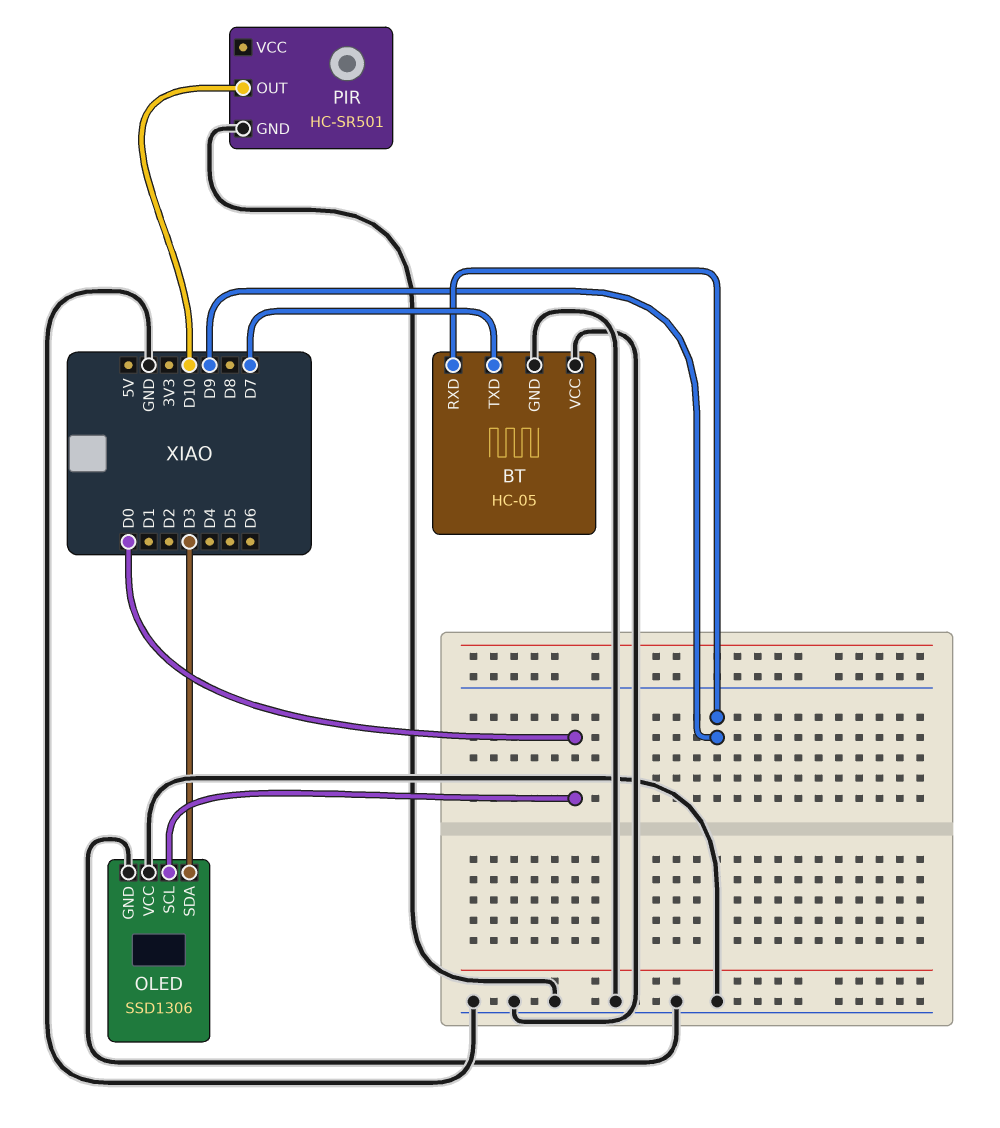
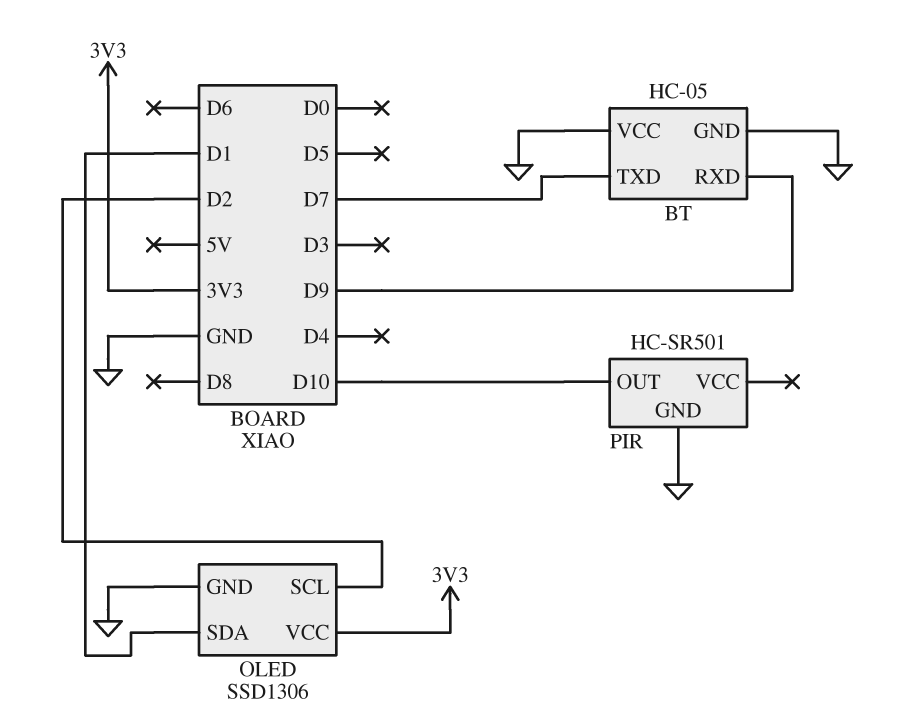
OLED pin SCL: D0 -> D2
OLED pin SDA: D3 -> D1
OLED pin VCC: GND -> 3V3

